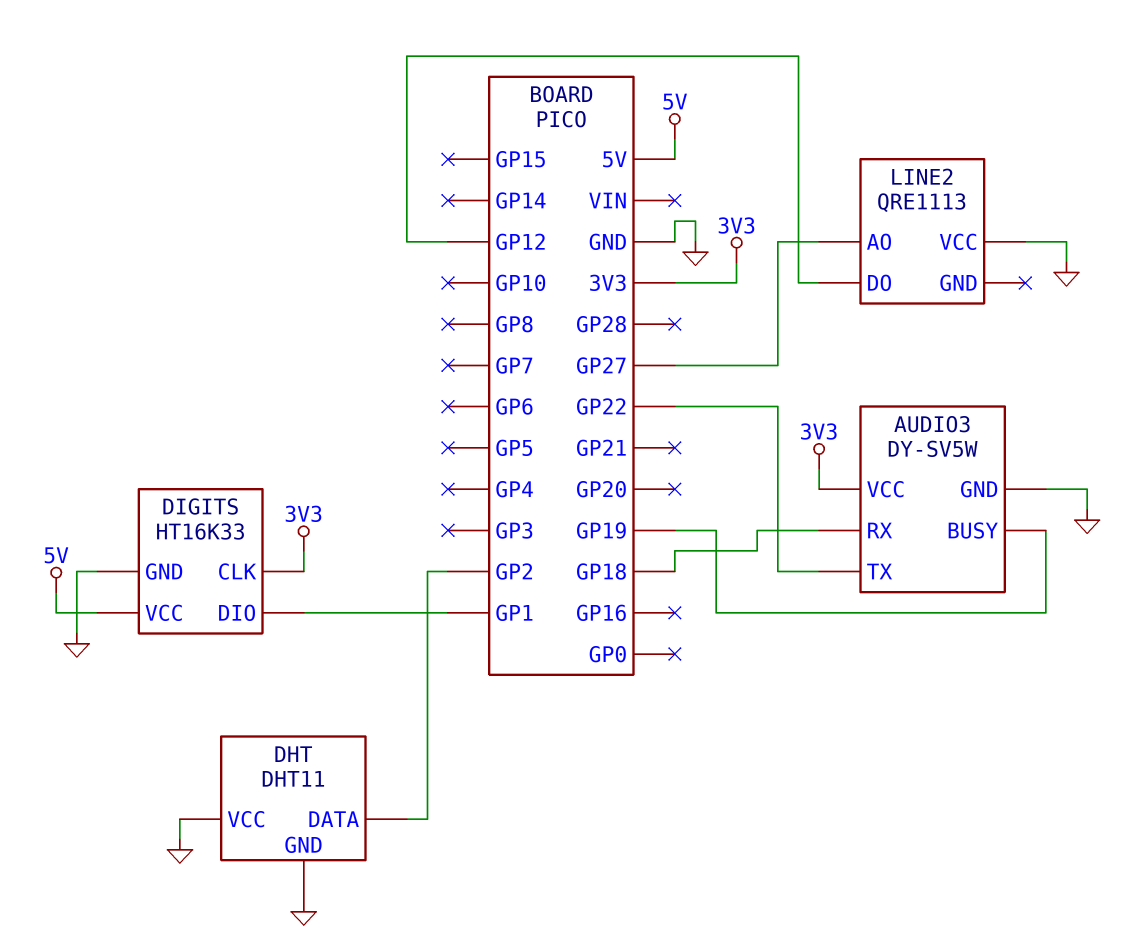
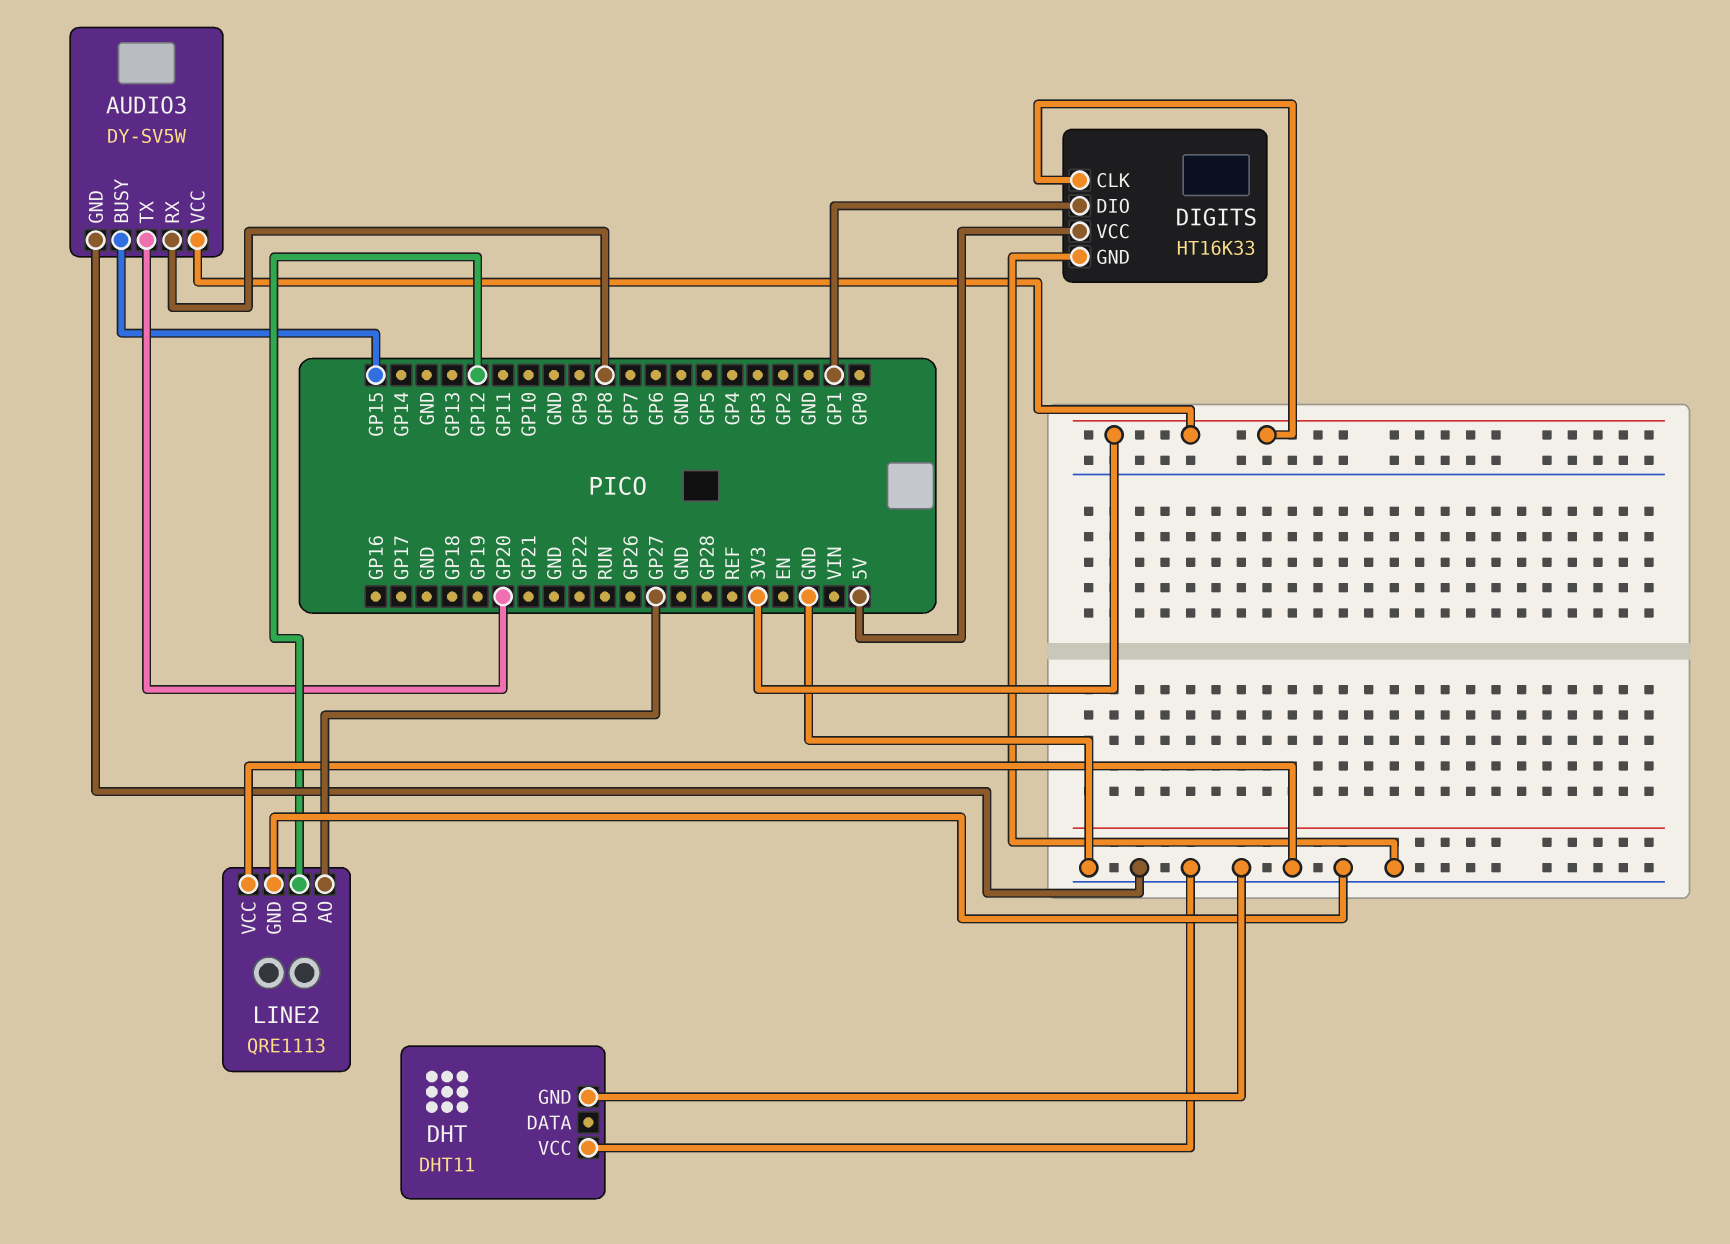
AUDIO3 pin BUSY: GP19 -> GP15
AUDIO3 pin RX: GP18 -> GP8
AUDIO3 pin TX: GP22 -> GP20
DHT pin DATA: GP2 -> none
LINE2 pin GND: none -> GND

